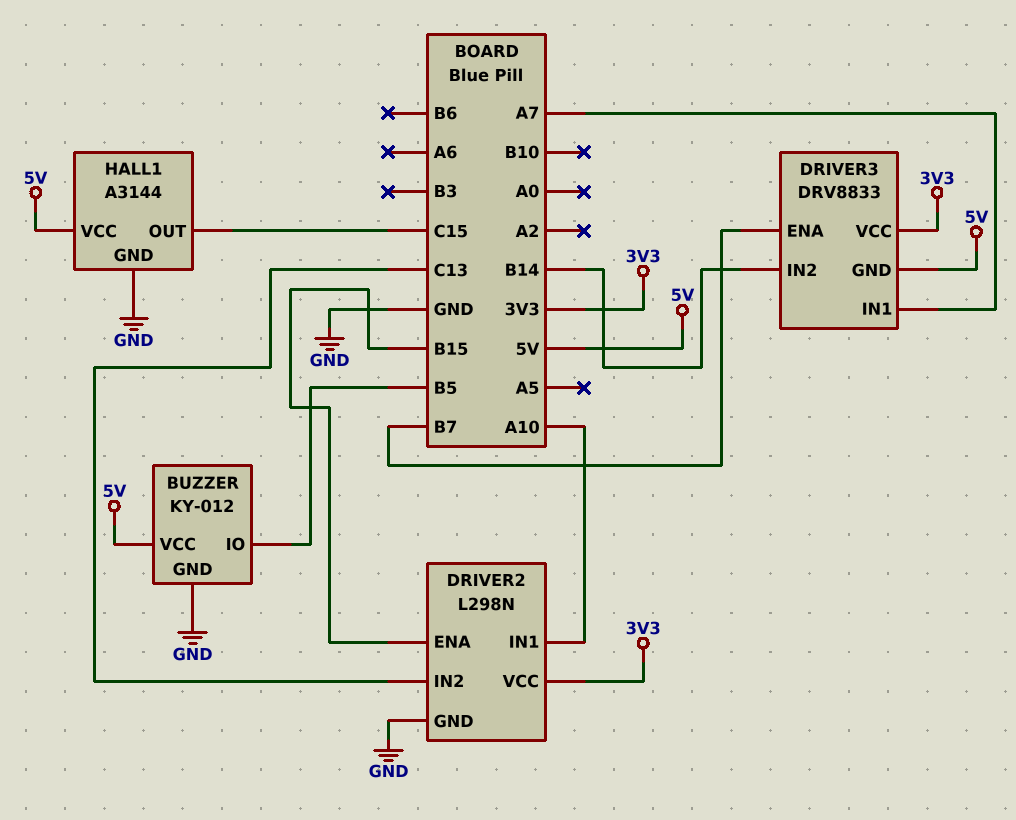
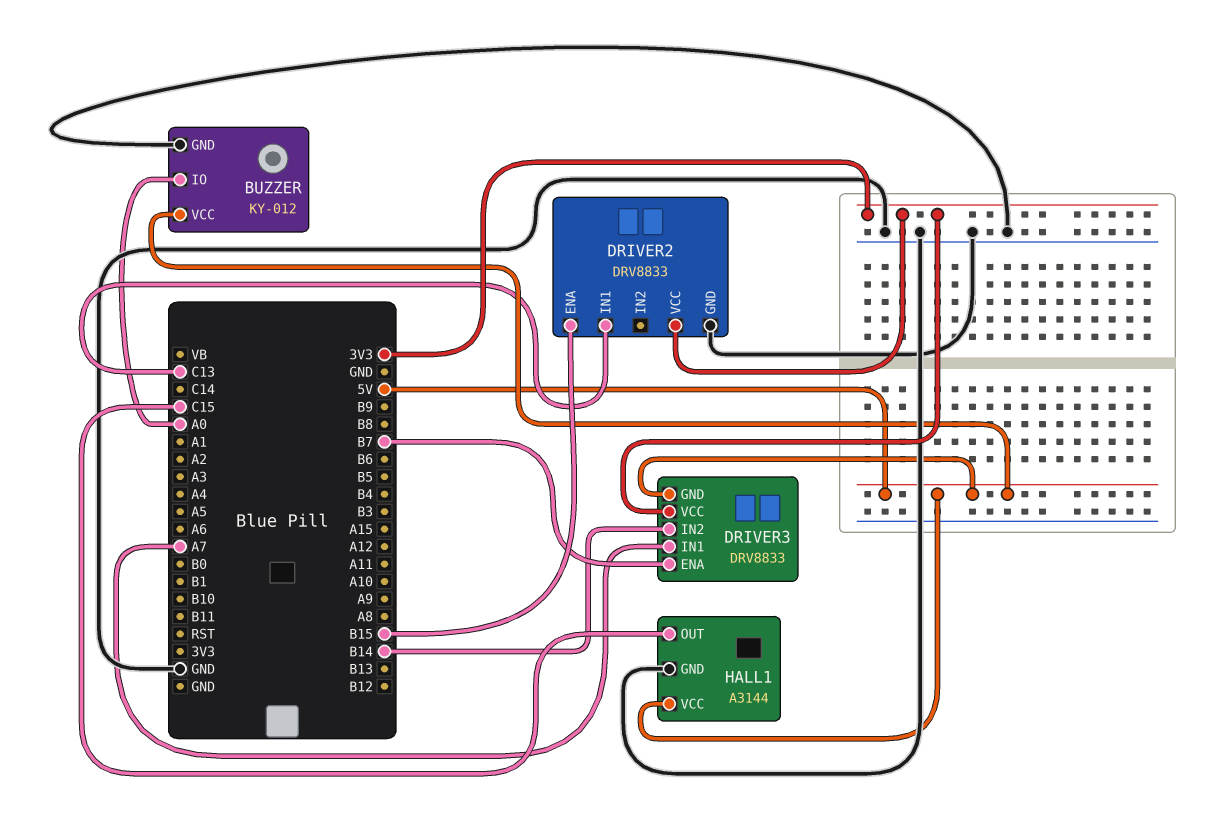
BUZZER pin IO: B5 -> A0
DRIVER2: L298N -> DRV8833
DRIVER2 pin IN1: A10 -> C13
DRIVER2 pin IN2: C13 -> none

